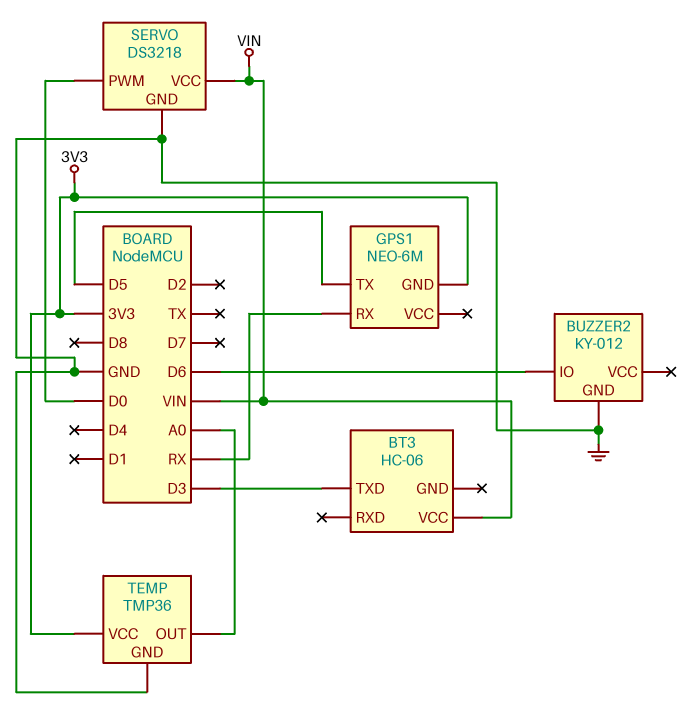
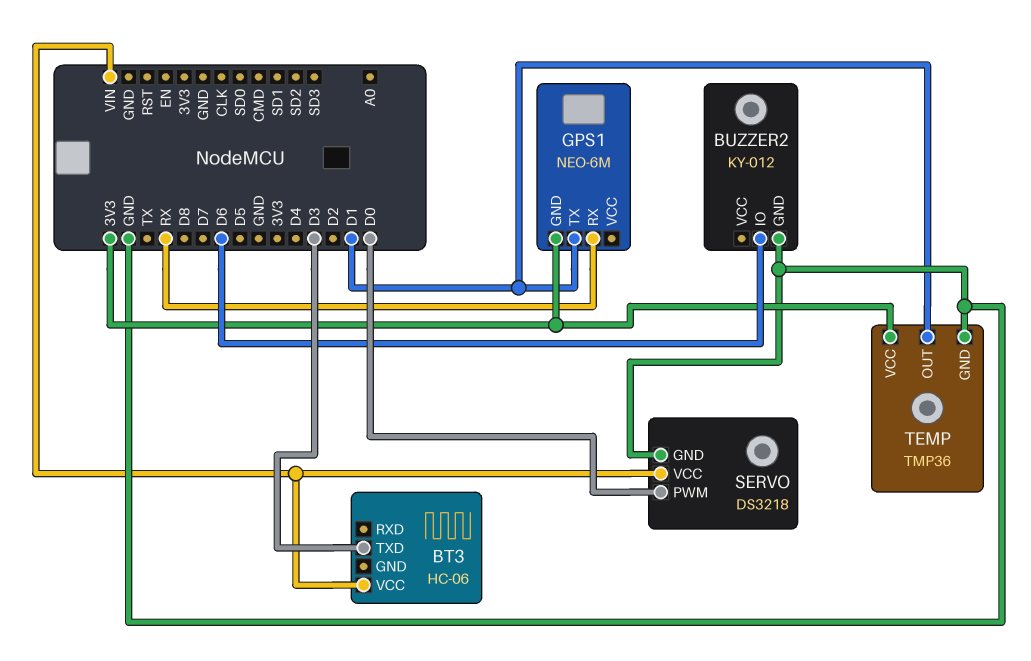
GPS1 pin TX: D5 -> D1
TEMP pin OUT: A0 -> D1

